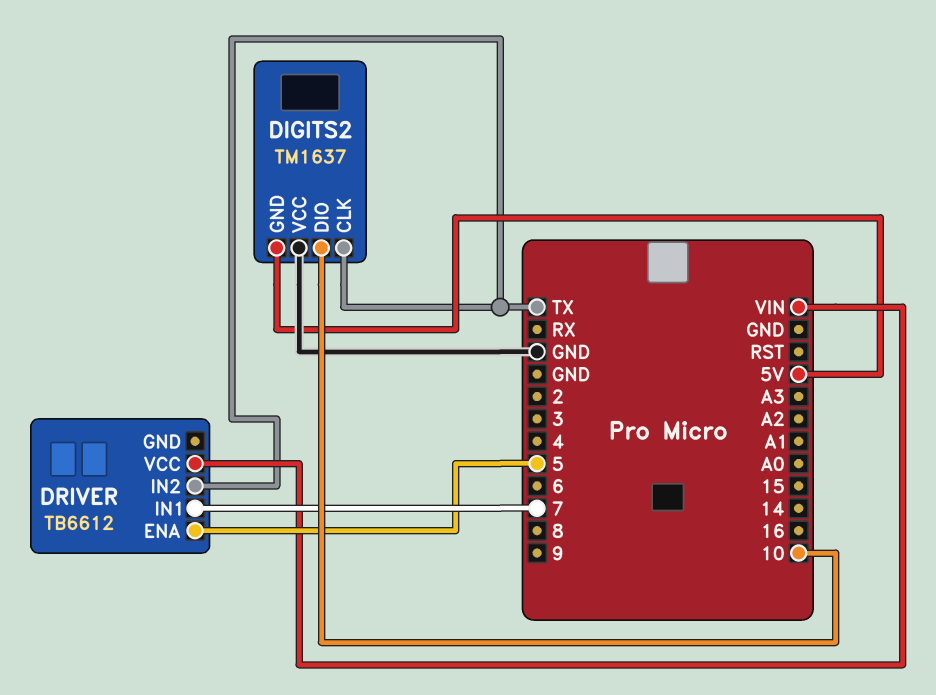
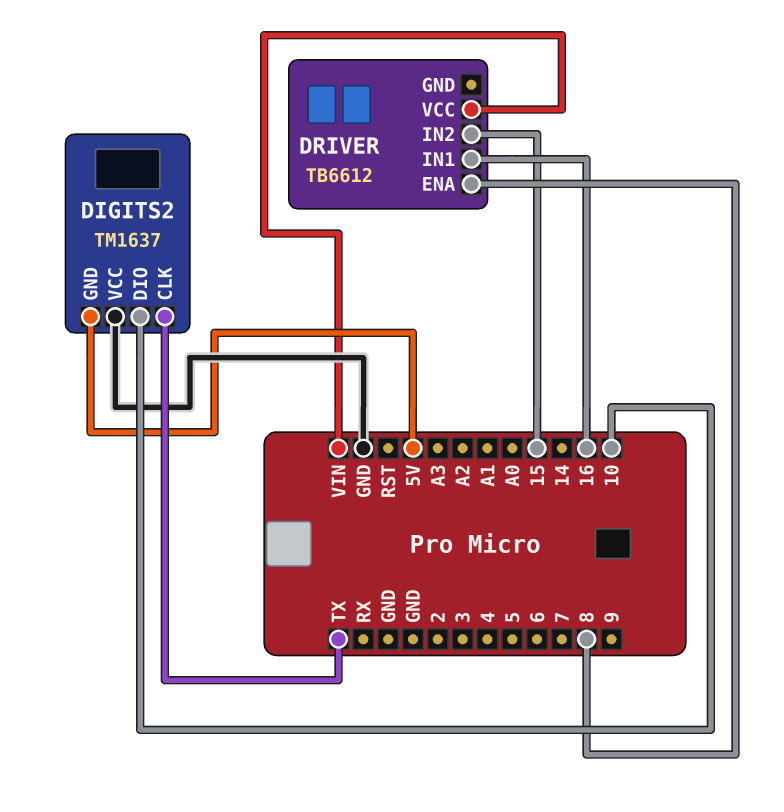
DRIVER pin ENA: 5 -> 8
DRIVER pin IN1: 7 -> 16
DRIVER pin IN2: TX -> 15

